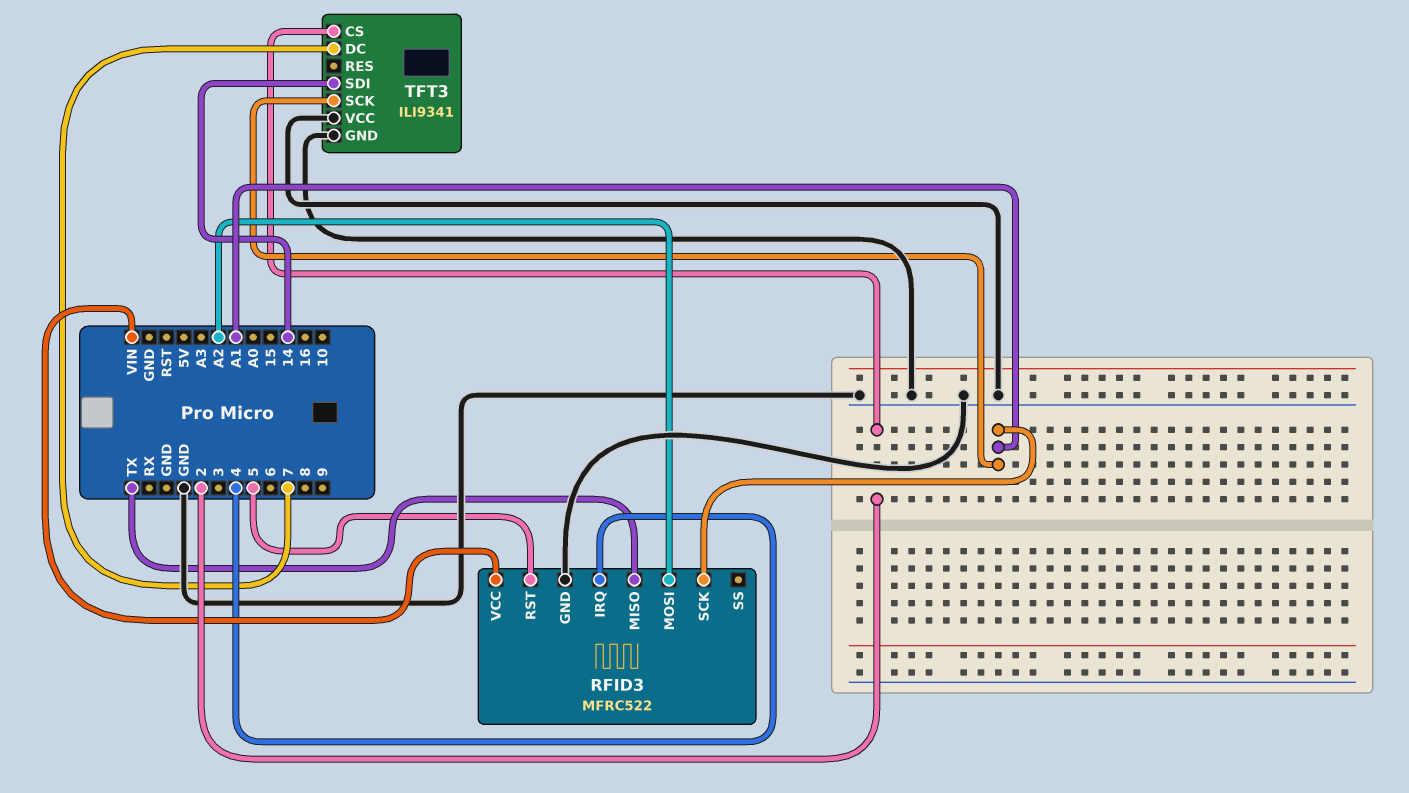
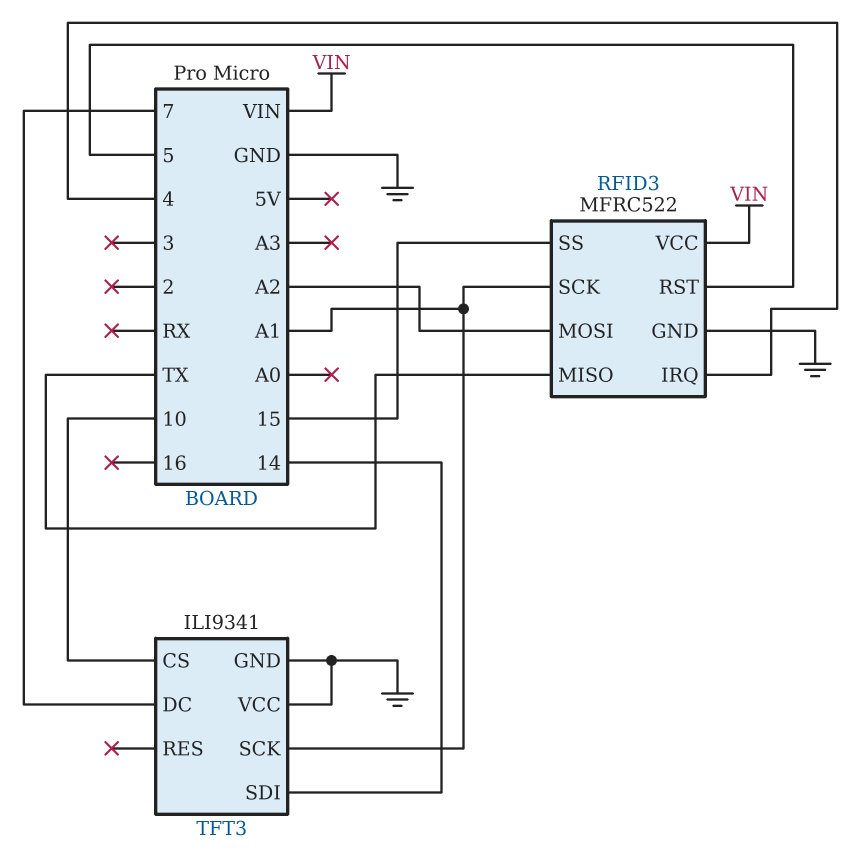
RFID3 pin SS: none -> 15
TFT3 pin CS: 2 -> 10

